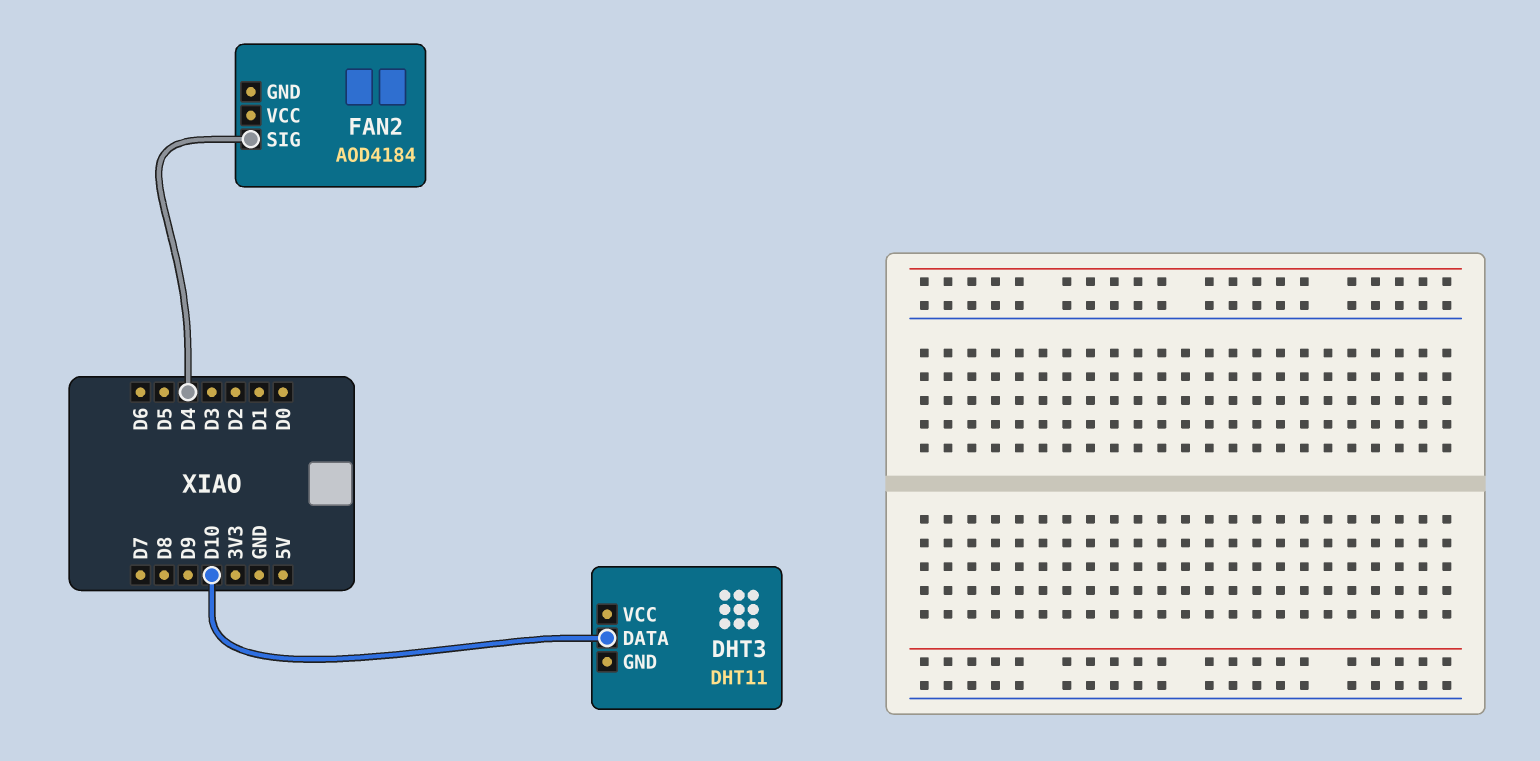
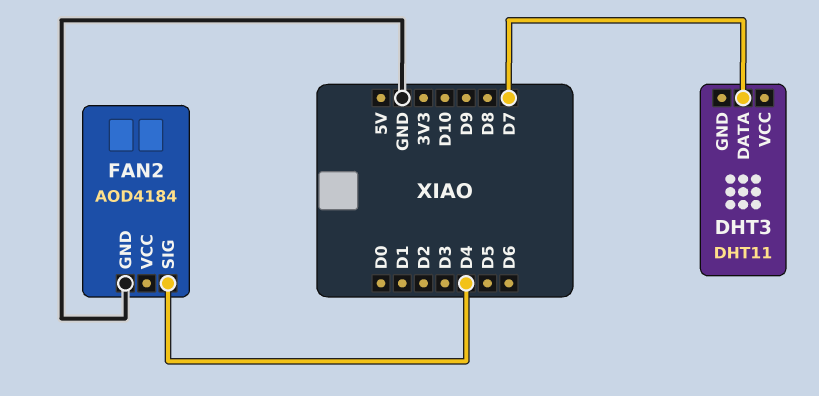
DHT3 pin DATA: D10 -> D7
FAN2 pin GND: none -> GND

